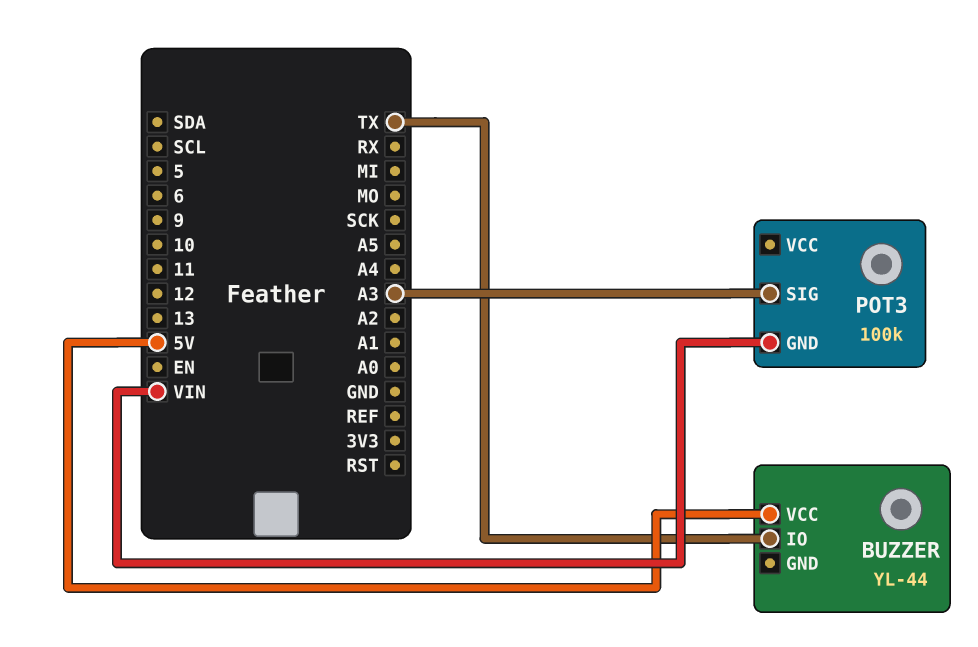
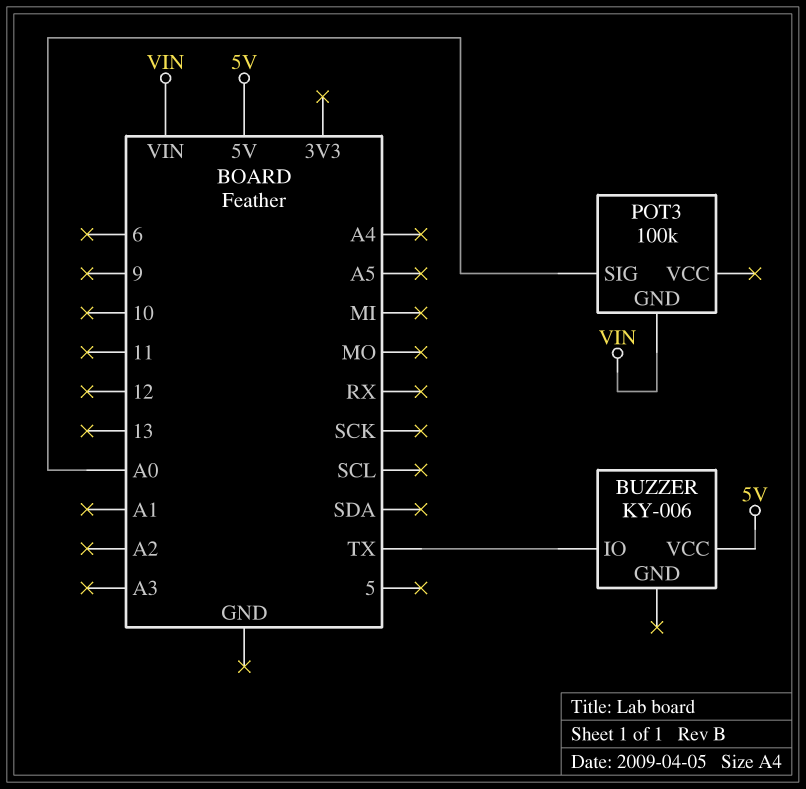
BUZZER: YL-44 -> KY-006
POT3 pin SIG: A3 -> A0

